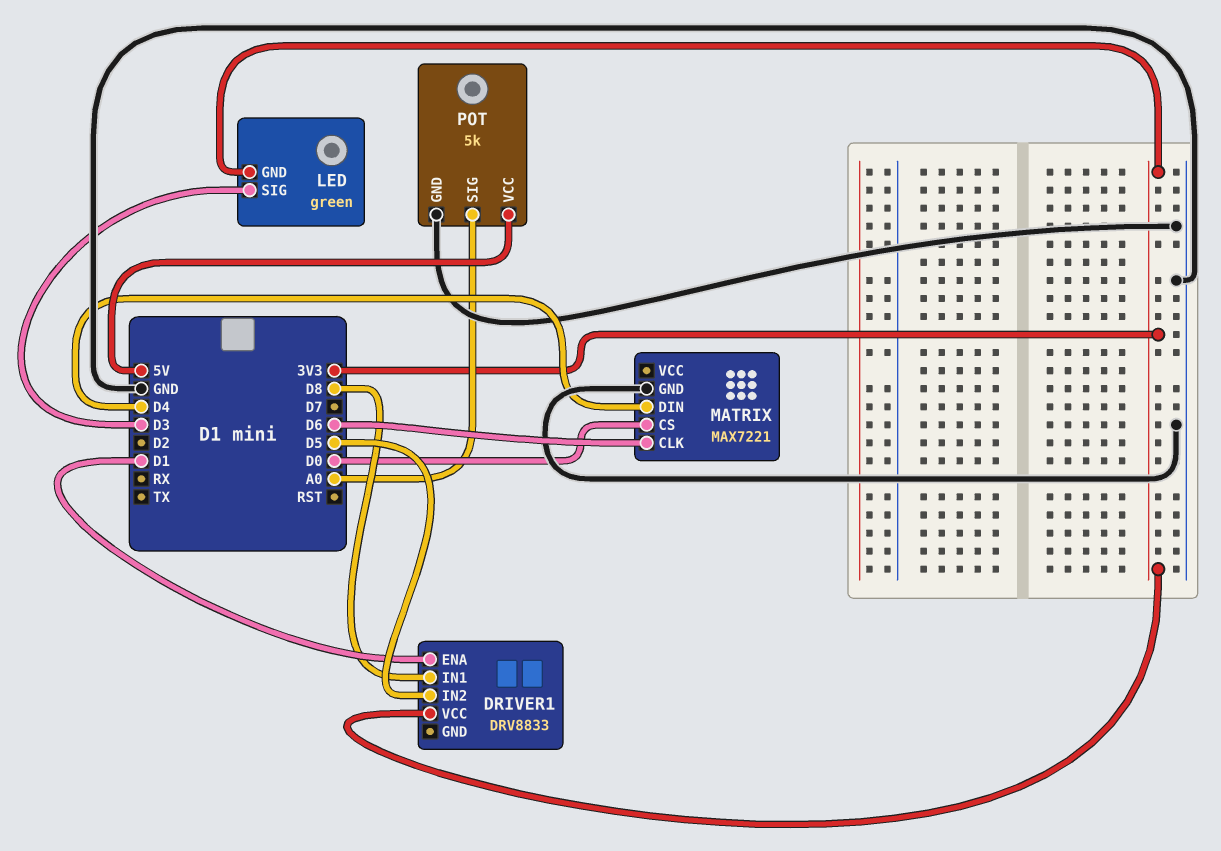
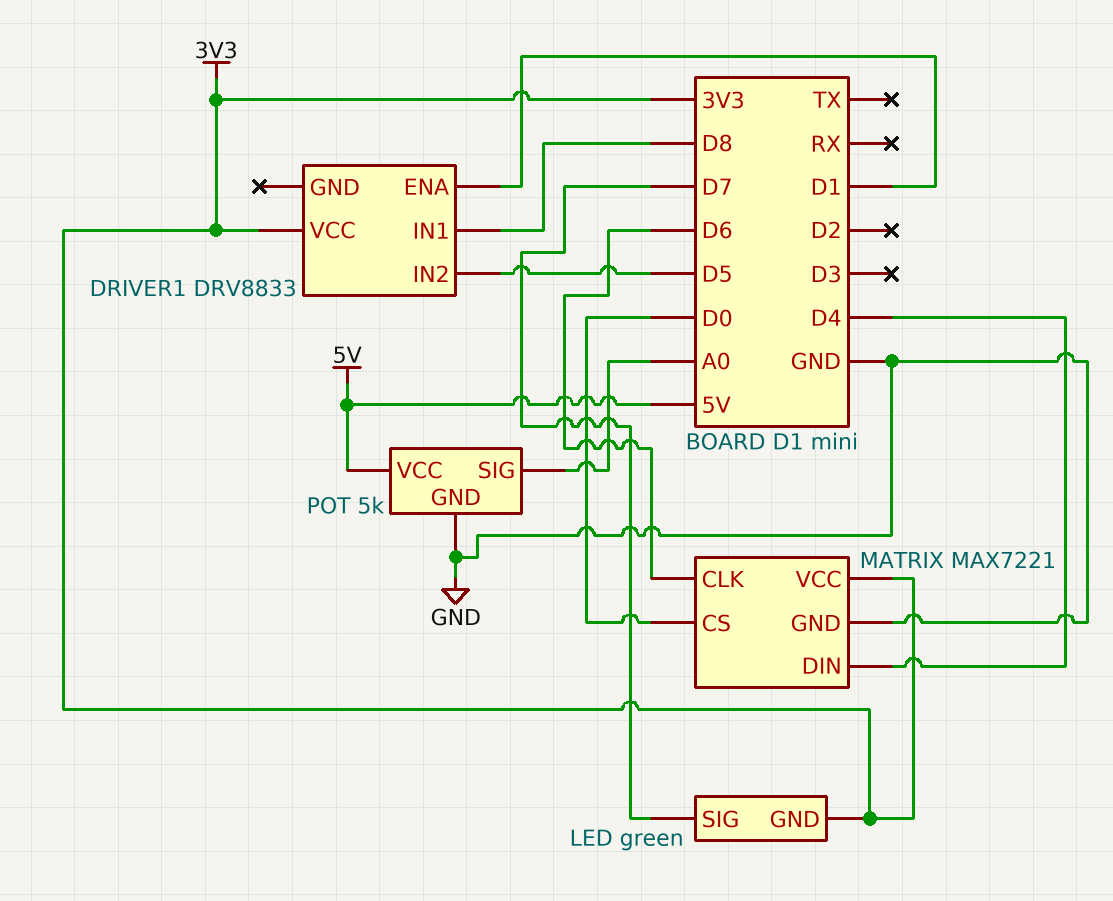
LED pin SIG: D3 -> D7
MATRIX pin VCC: none -> 3V3

